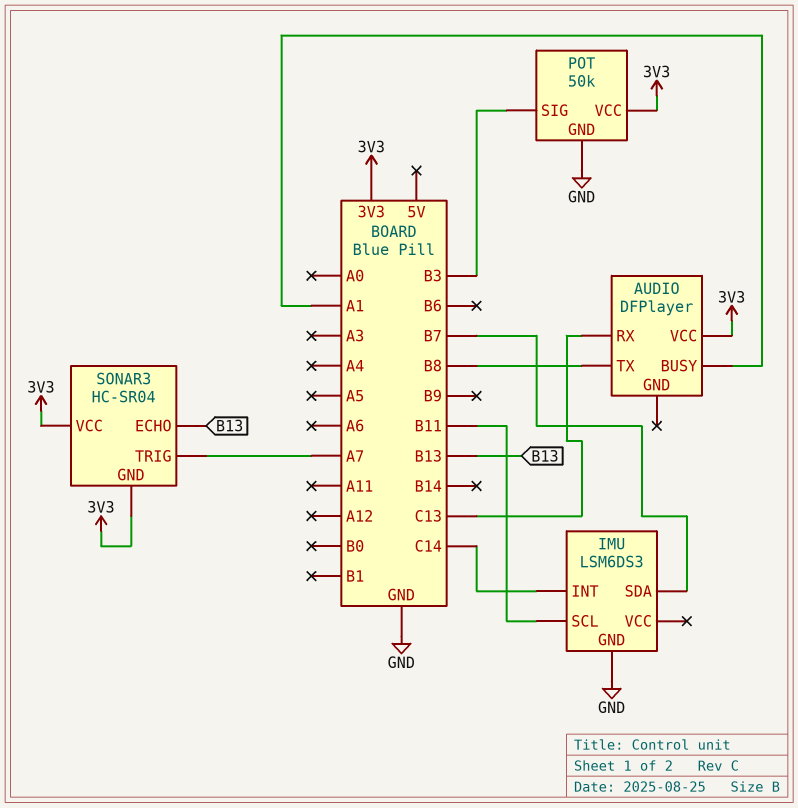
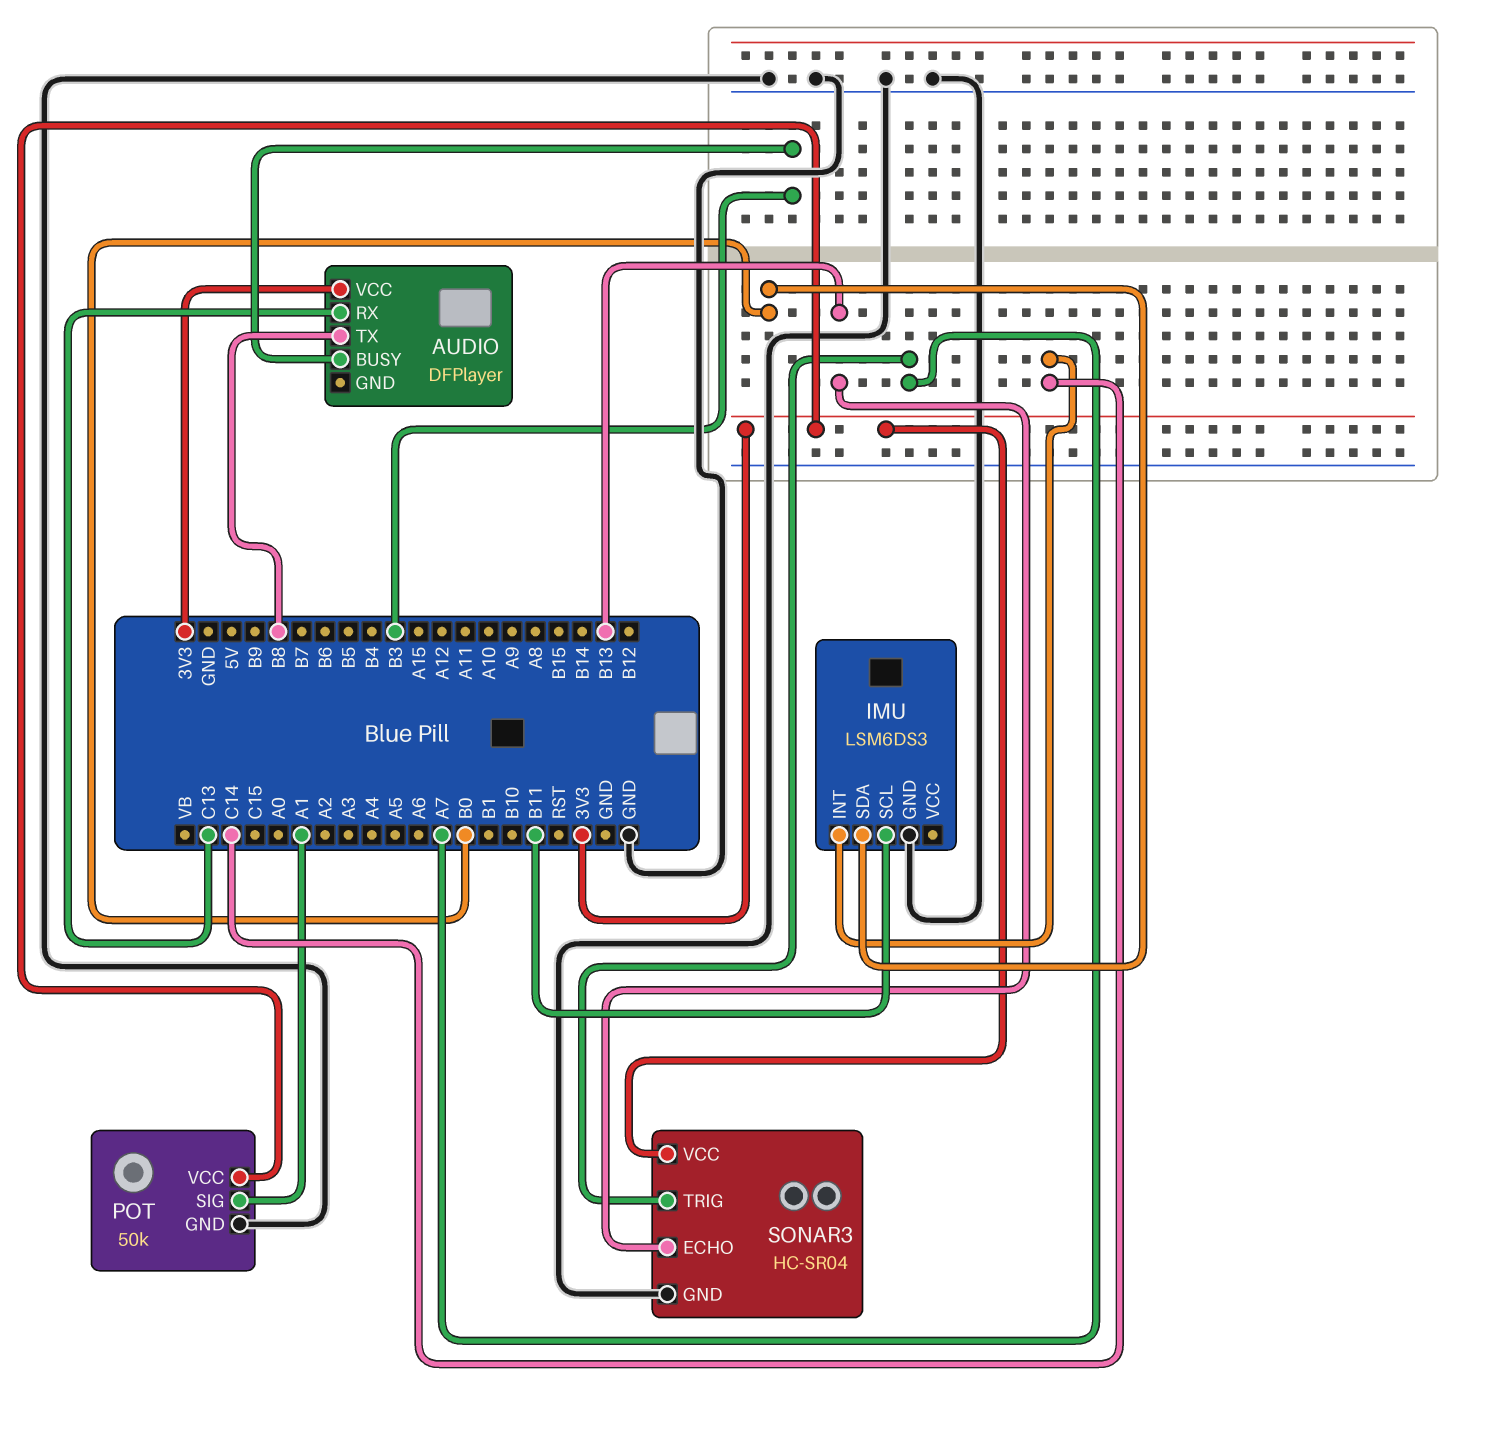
AUDIO pin BUSY: A1 -> B3
IMU pin SDA: B7 -> B0
POT pin SIG: B3 -> A1
SONAR3 pin GND: 3V3 -> GND

